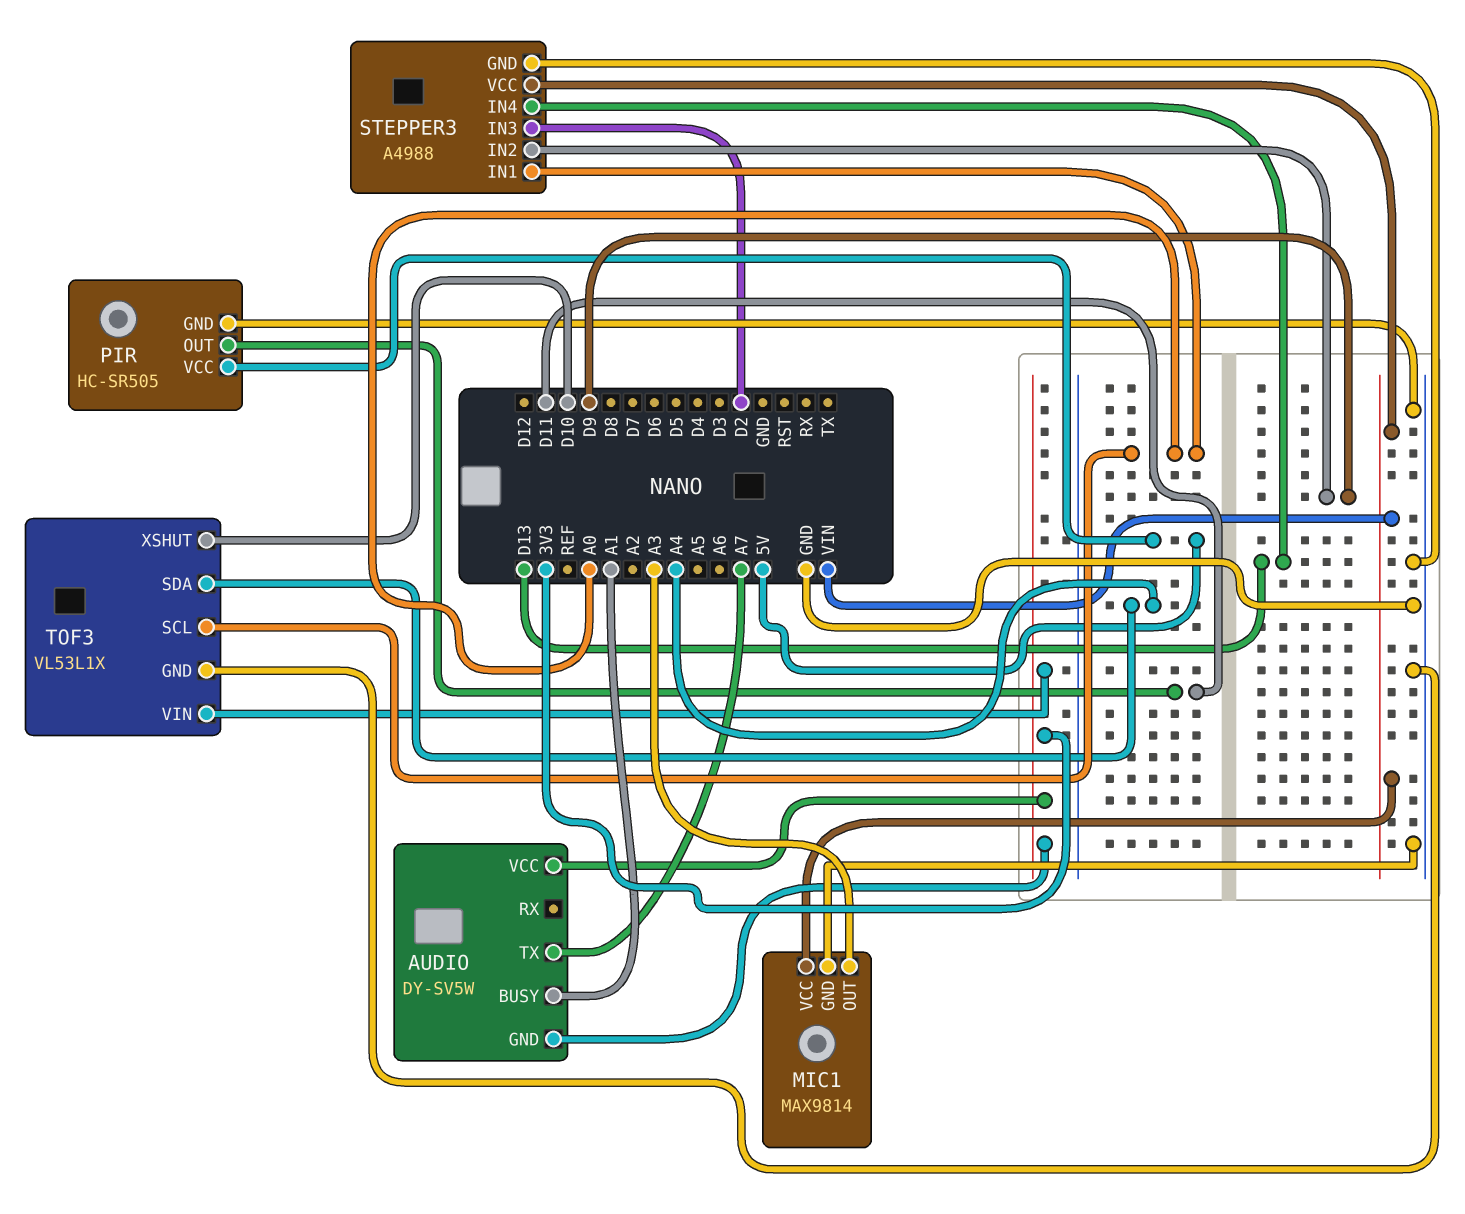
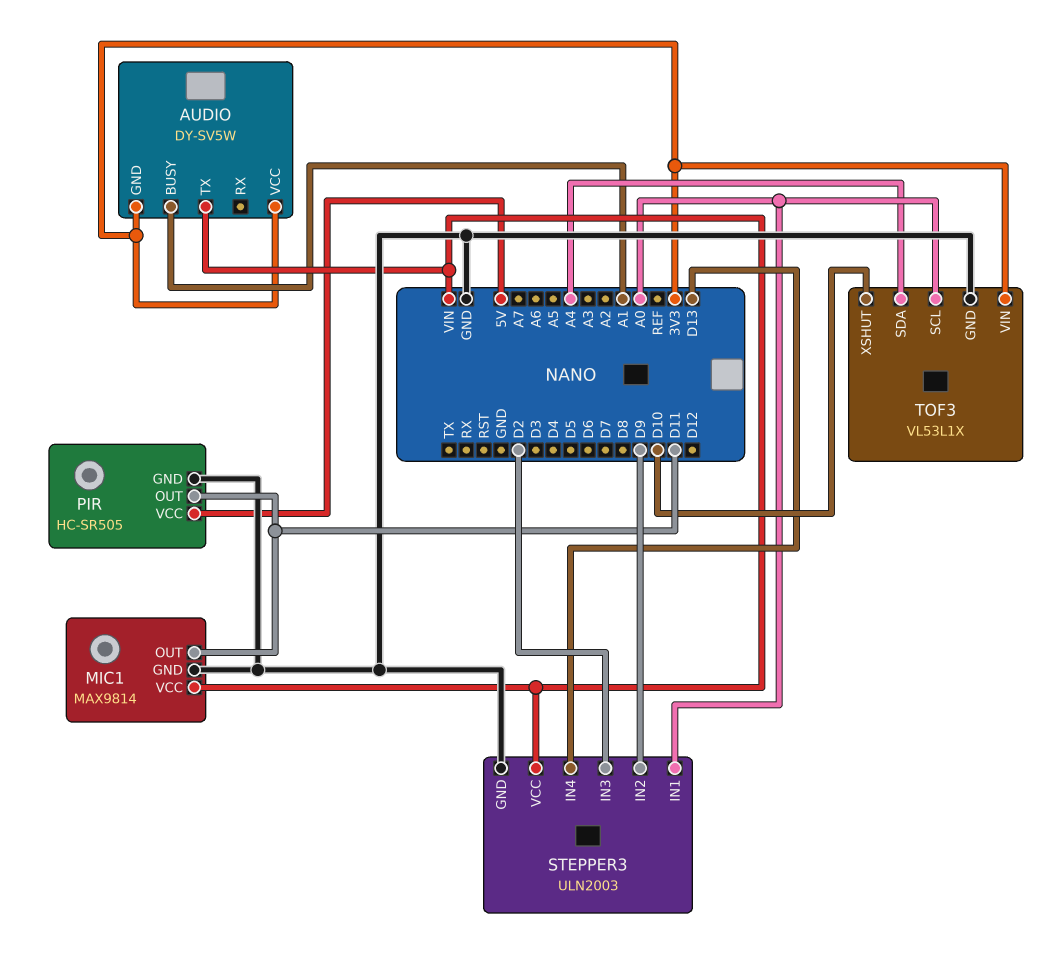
AUDIO pin TX: A7 -> VIN
MIC1 pin OUT: A3 -> D11
STEPPER3: A4988 -> ULN2003

